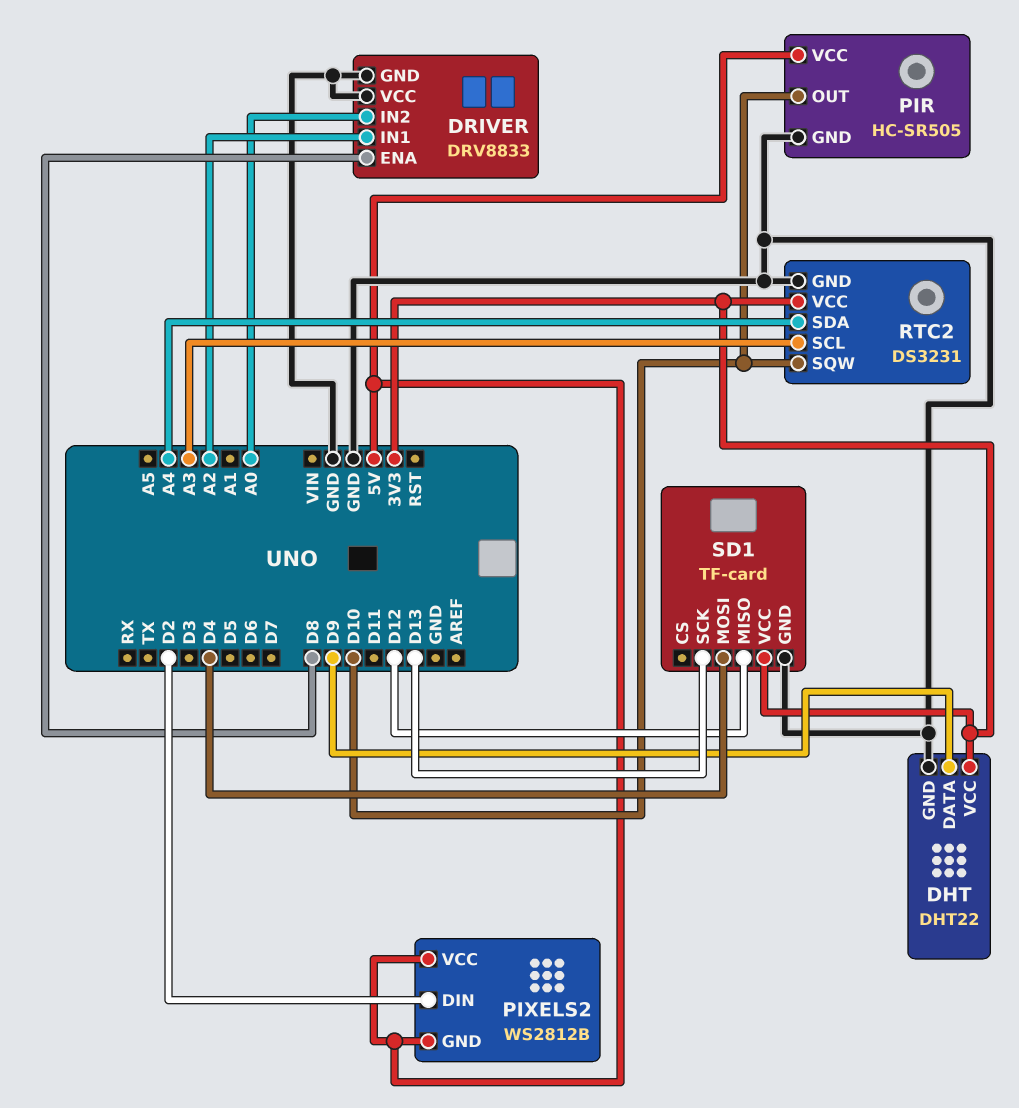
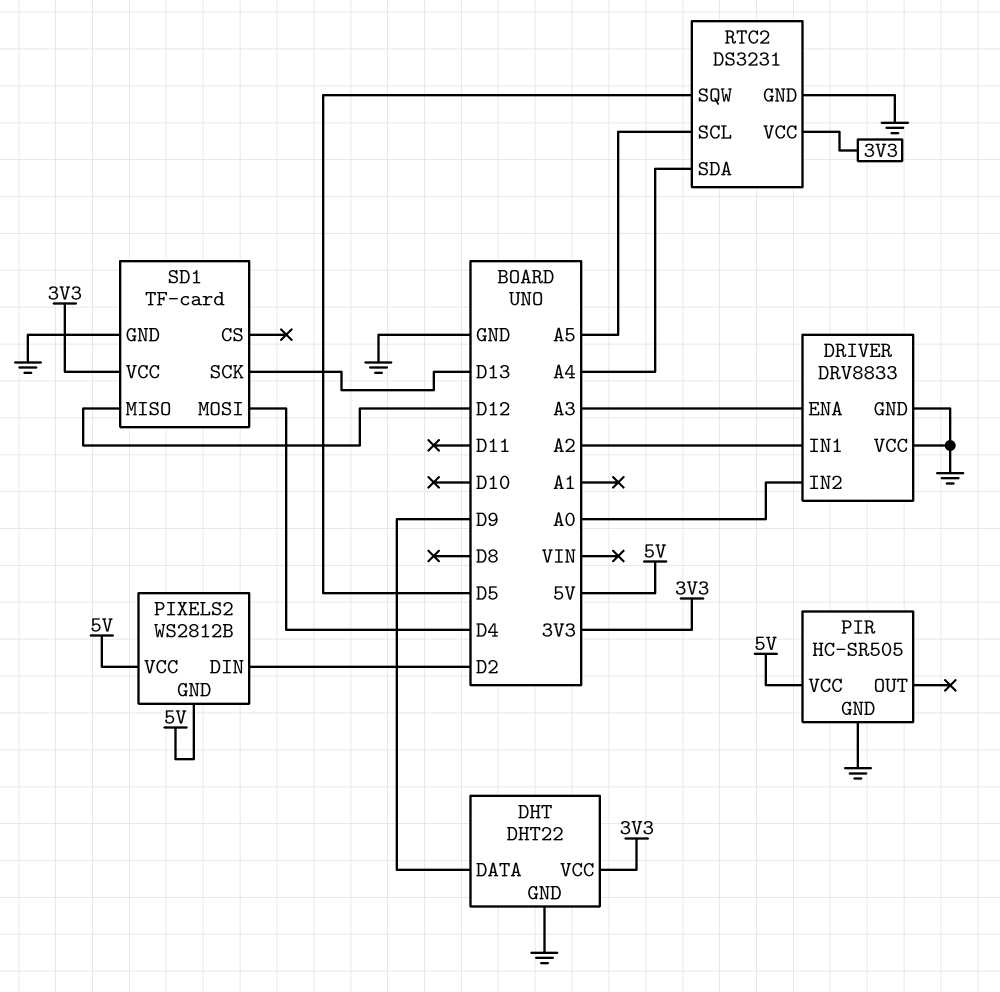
DRIVER pin ENA: D8 -> A3
PIR pin OUT: D10 -> none
RTC2 pin SCL: A3 -> A5
RTC2 pin SQW: D10 -> D5

